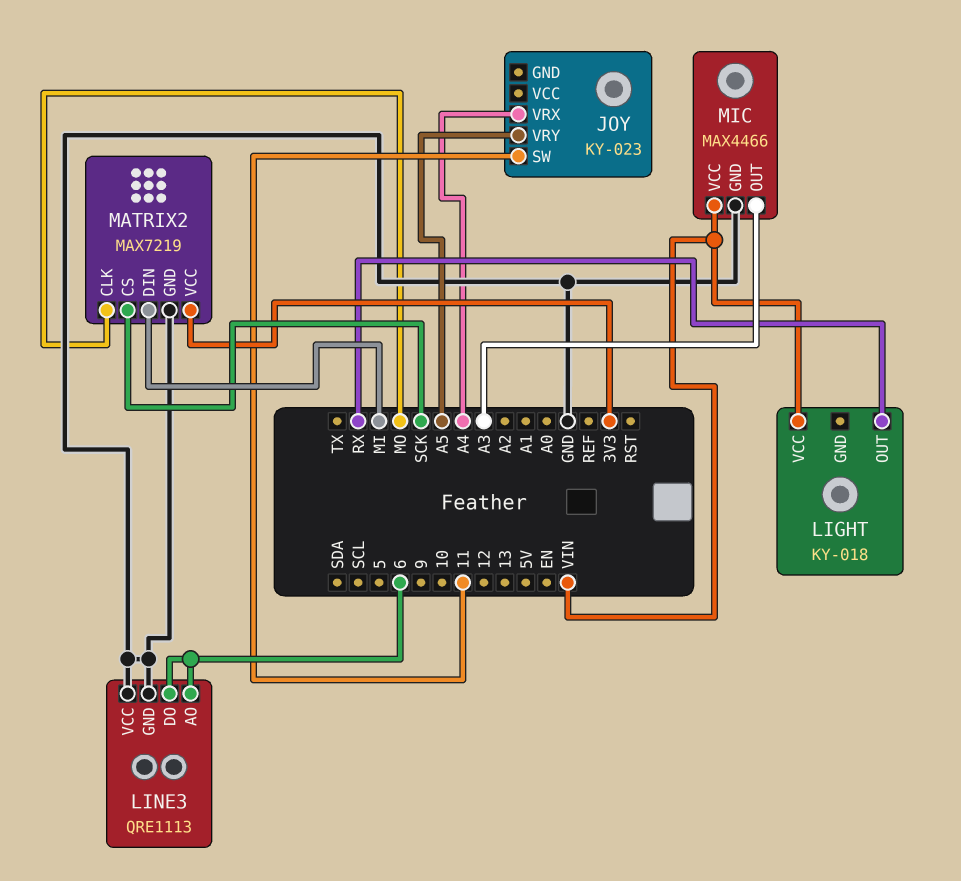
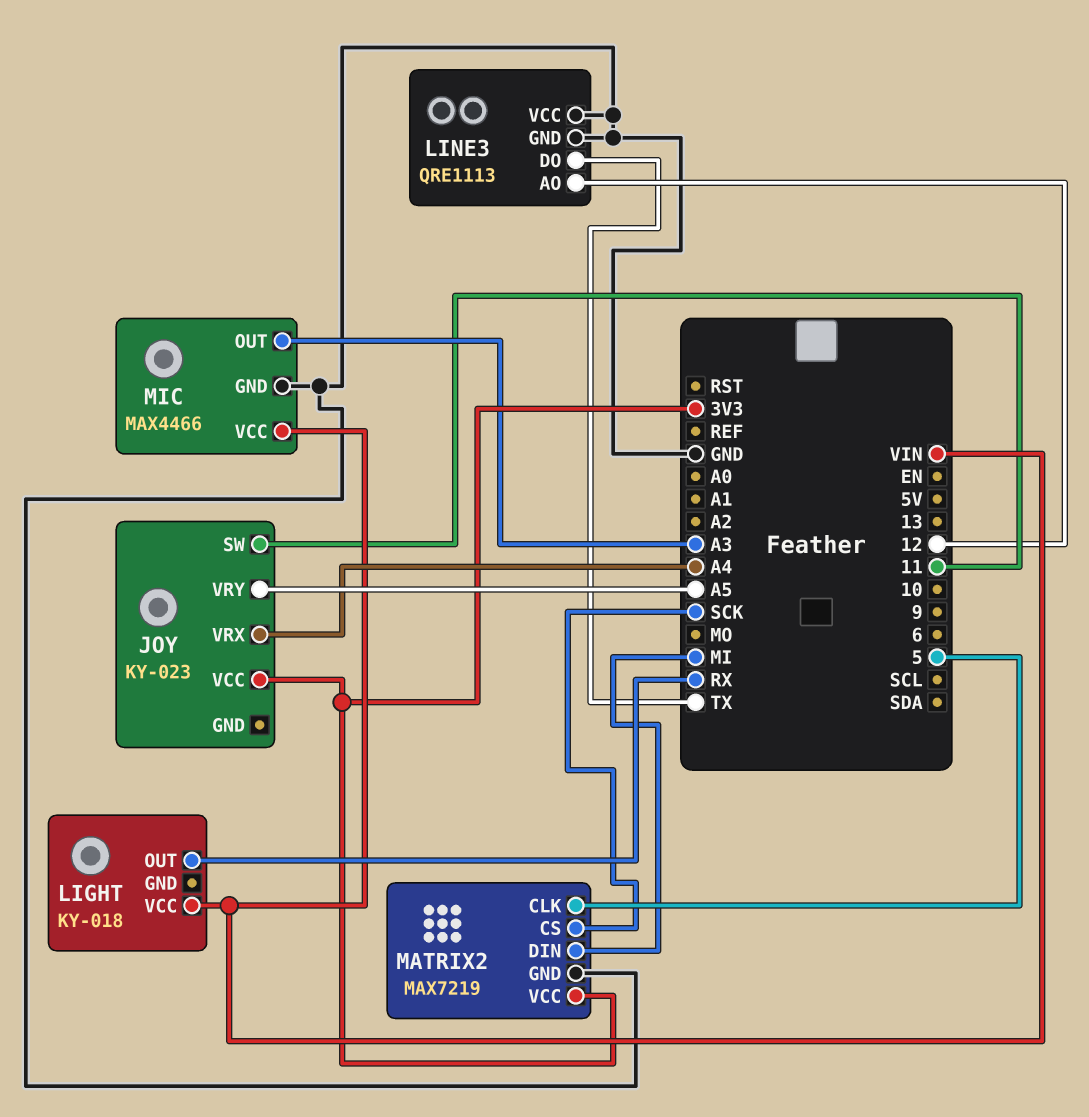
JOY pin VCC: none -> 3V3
LINE3 pin AO: 6 -> 12
LINE3 pin DO: 6 -> TX
MATRIX2 pin CLK: MO -> 5

